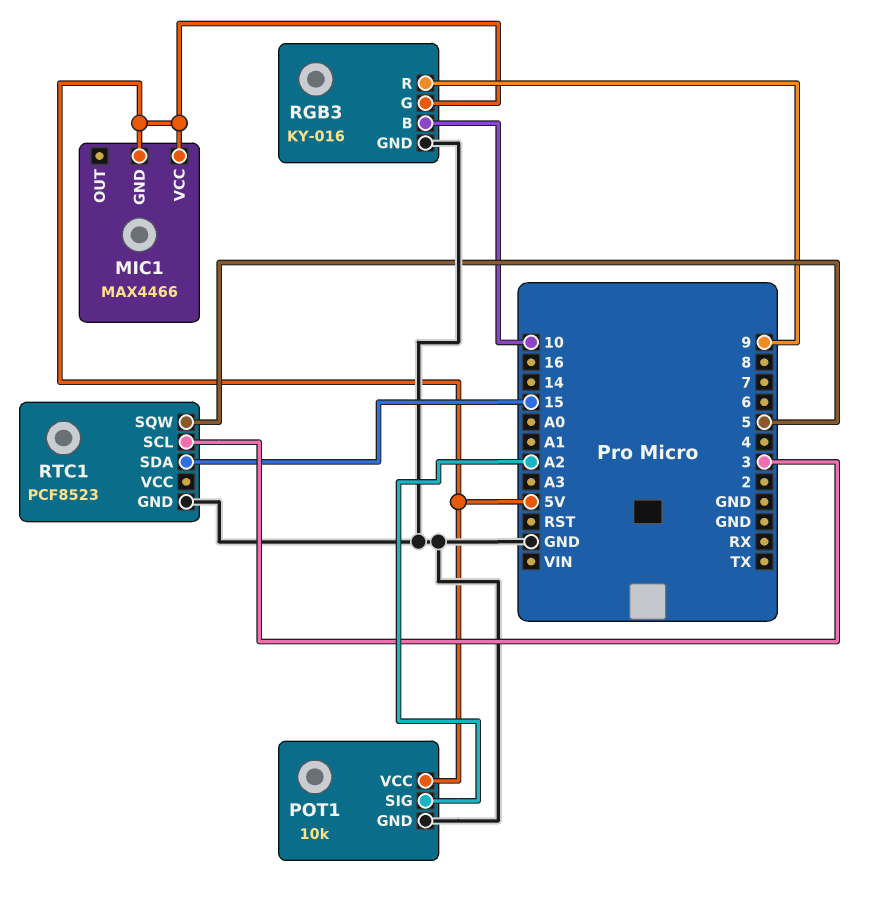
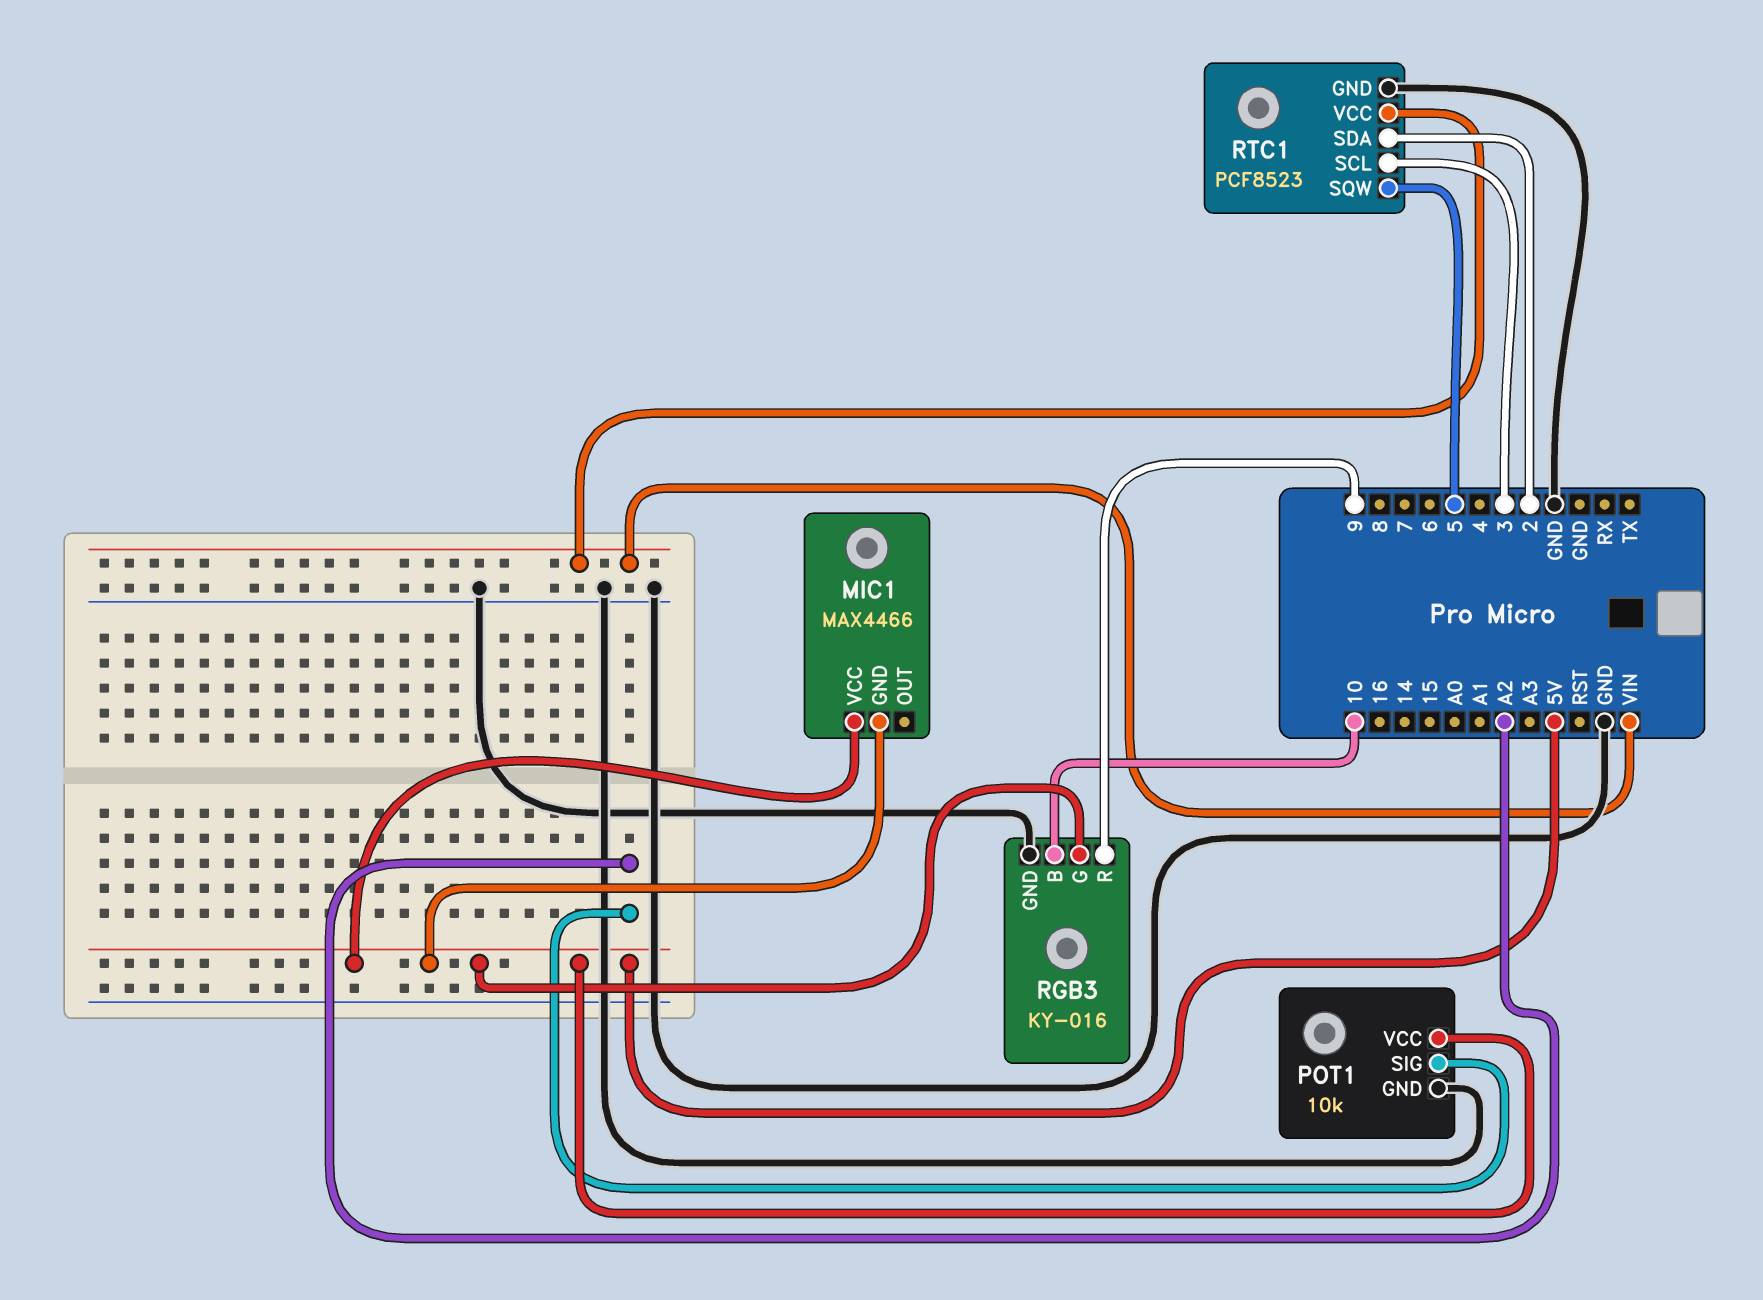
RTC1 pin SDA: 15 -> 2
RTC1 pin VCC: none -> VIN

